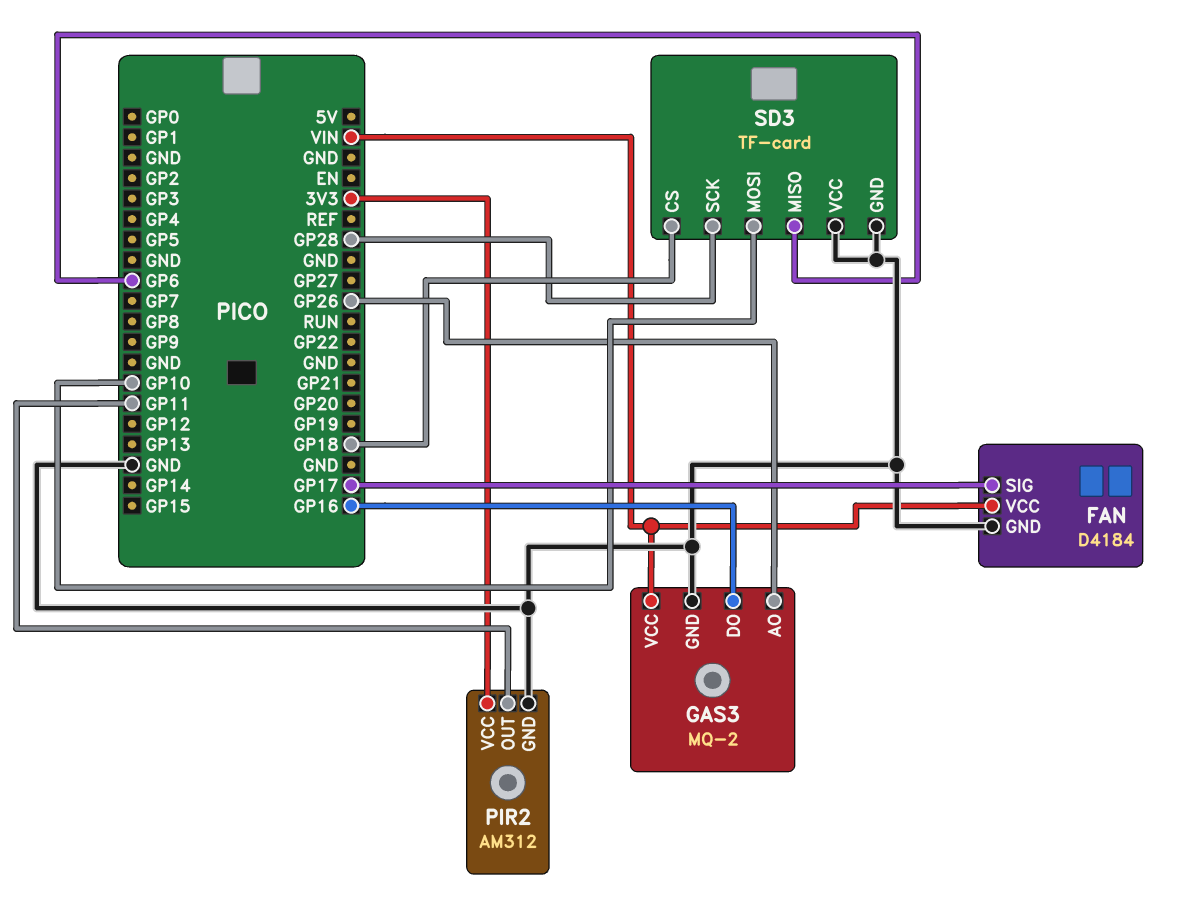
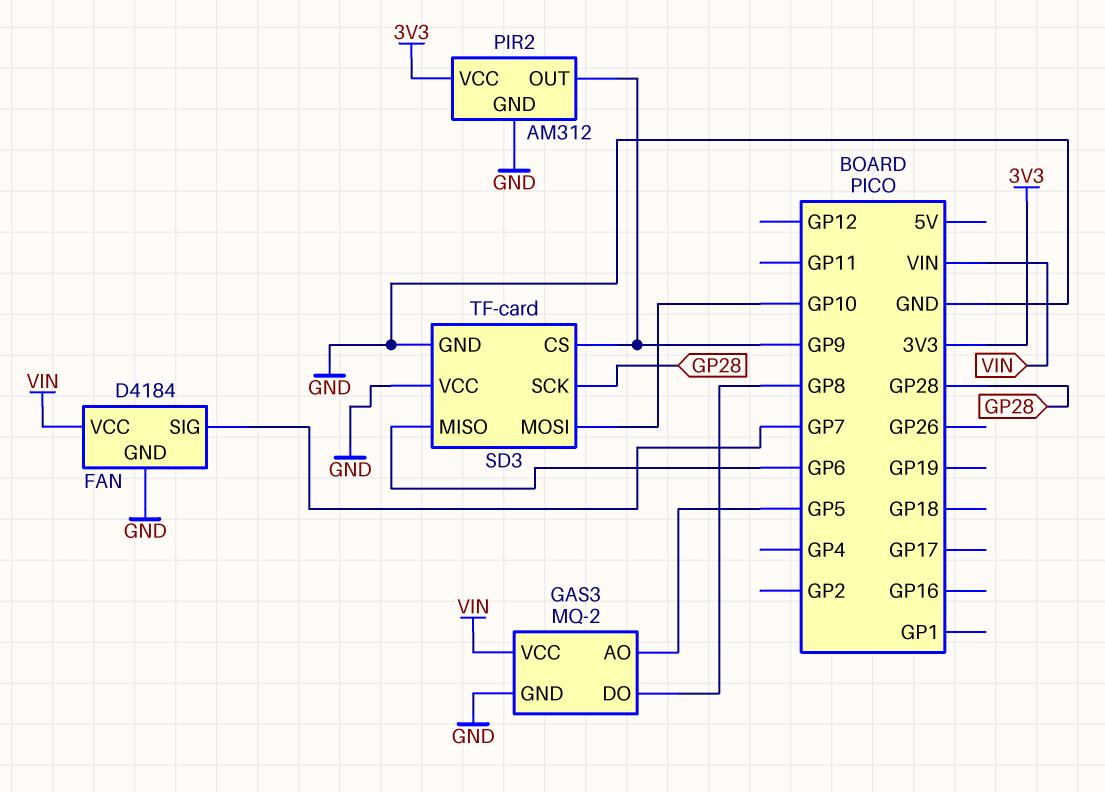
FAN pin SIG: GP17 -> GP7
GAS3 pin AO: GP26 -> GP5
GAS3 pin DO: GP16 -> GP8
PIR2 pin OUT: GP11 -> GP9
SD3 pin CS: GP18 -> GP9

